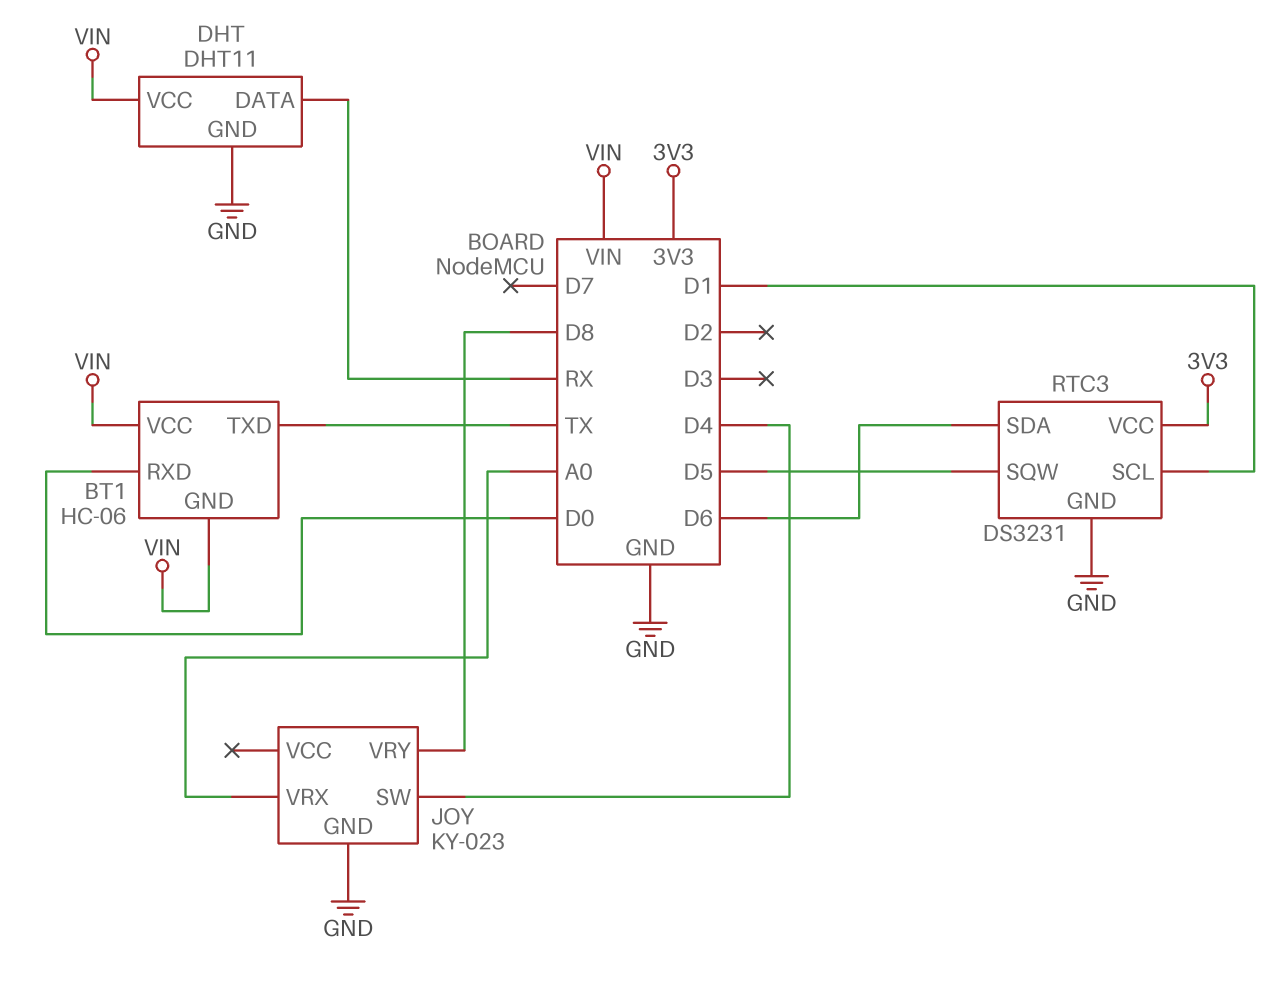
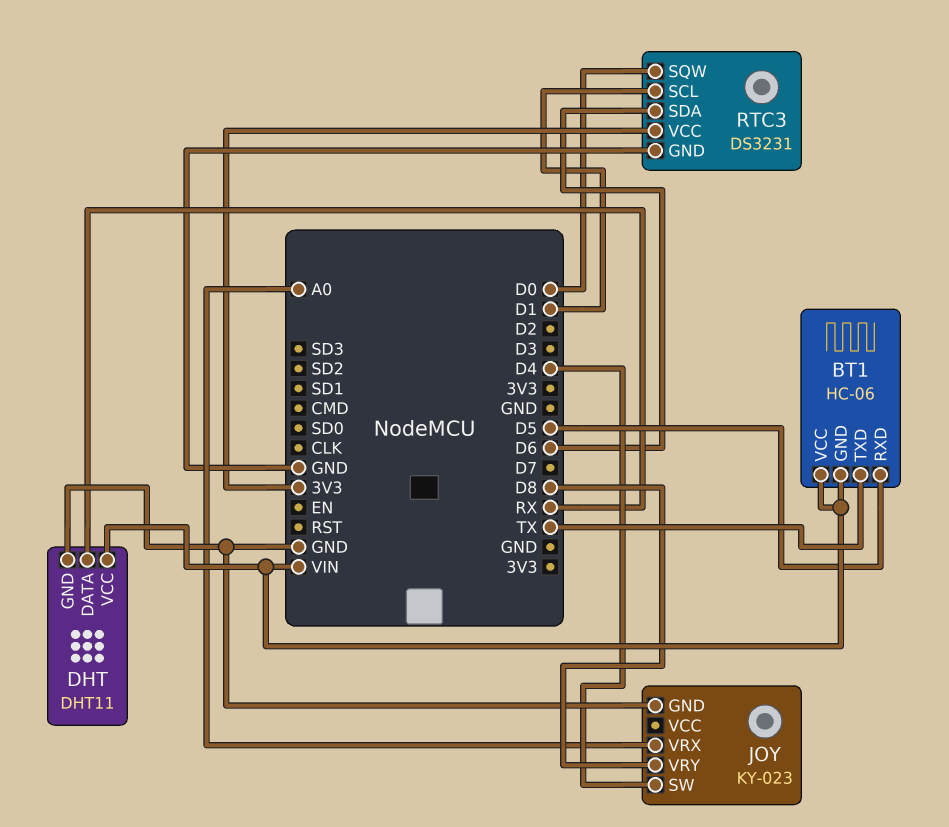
BT1 pin RXD: D0 -> D5
RTC3 pin SQW: D5 -> D0

